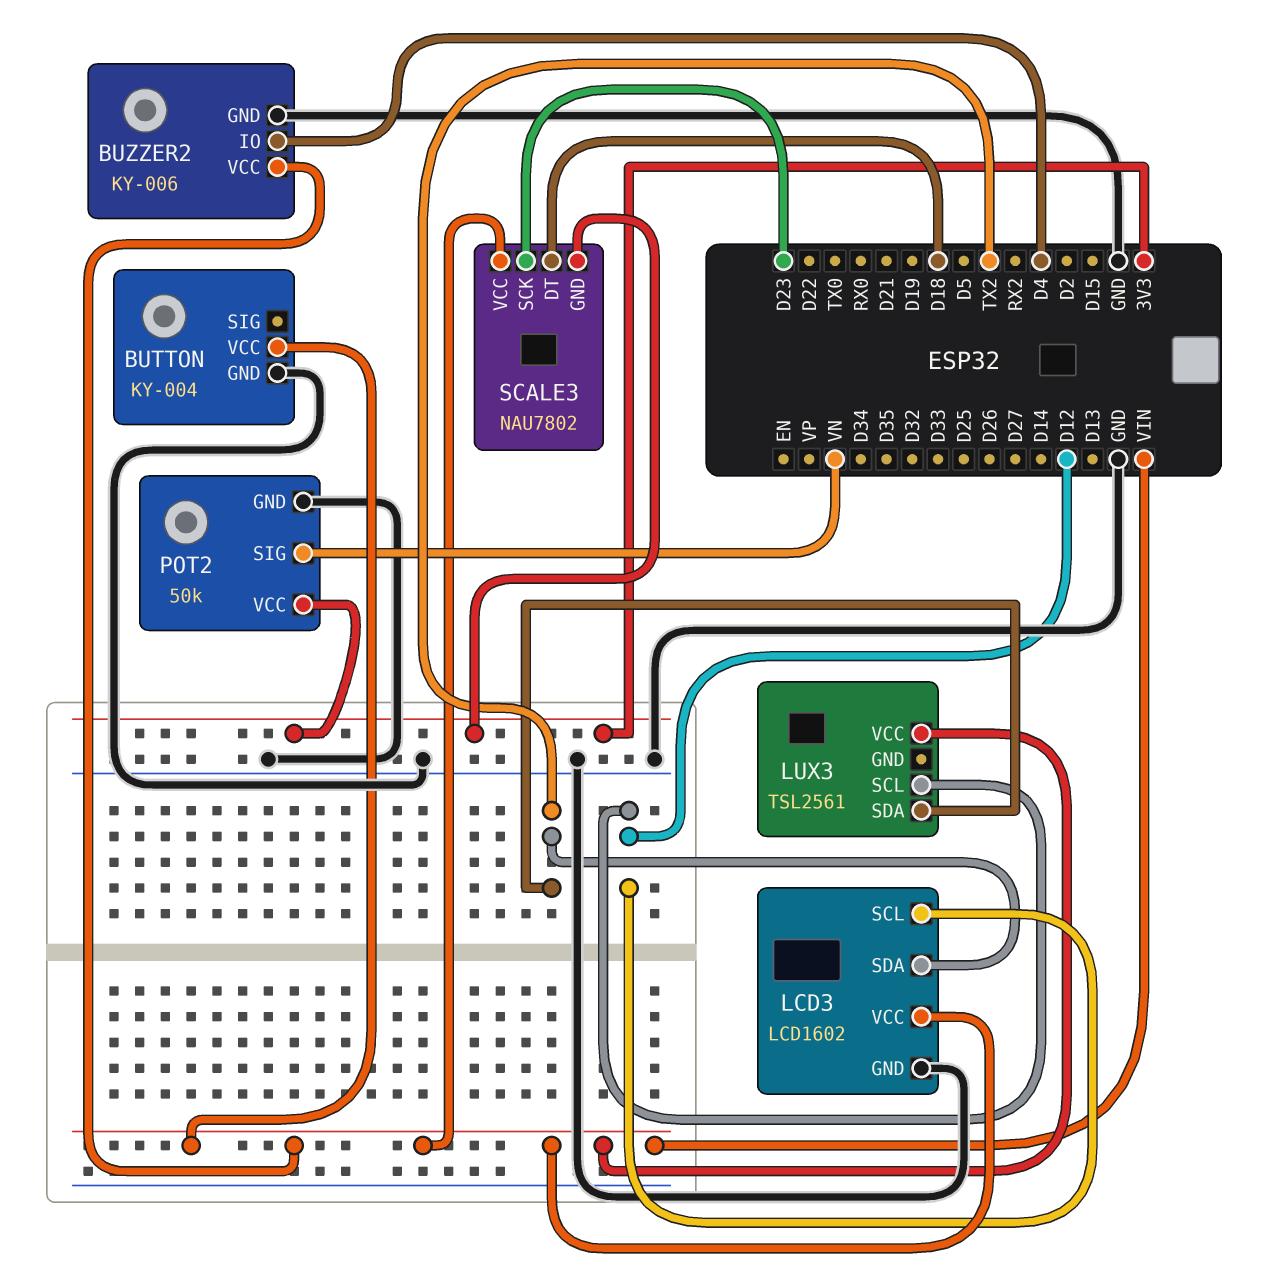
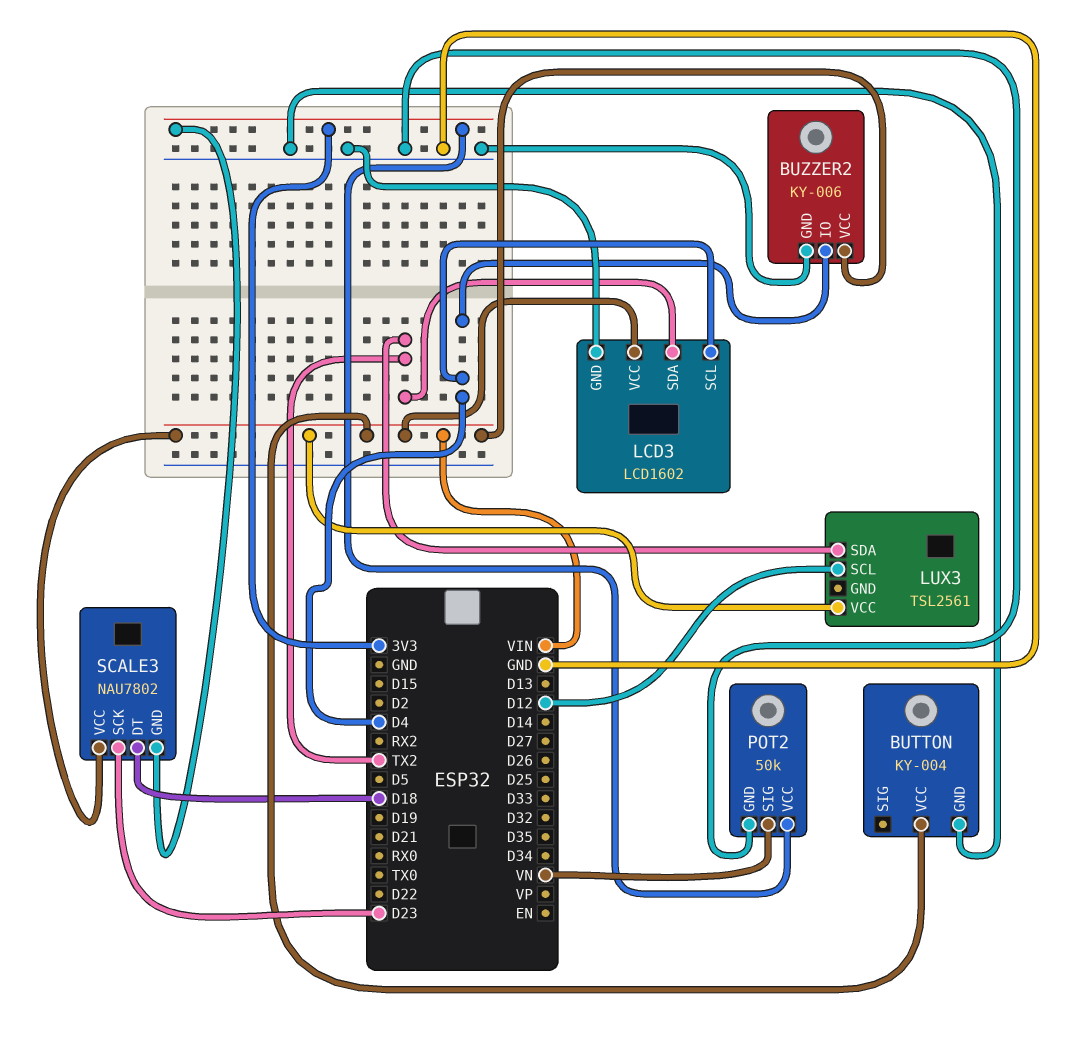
LCD3 pin SCL: D12 -> D4

